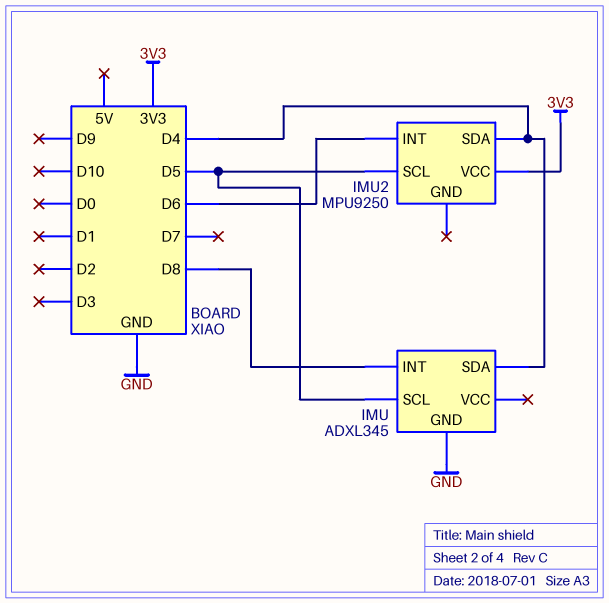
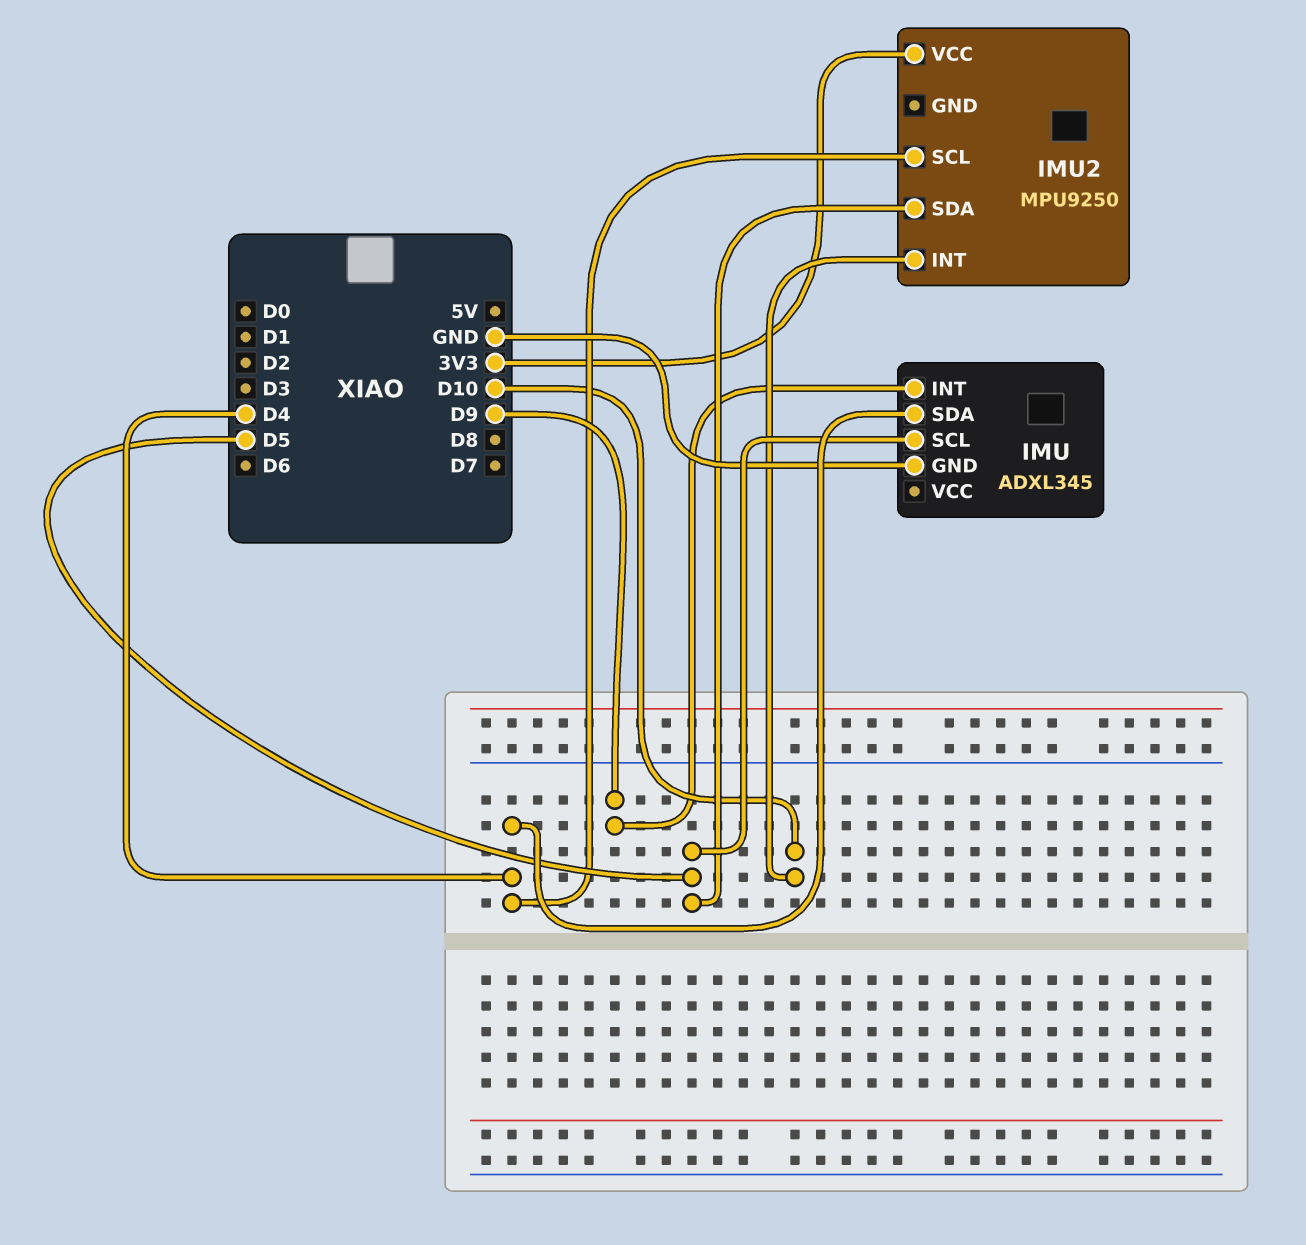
IMU pin INT: D8 -> D9
IMU2 pin INT: D6 -> D10
IMU2 pin SCL: D5 -> D4
IMU2 pin SDA: D4 -> D5

